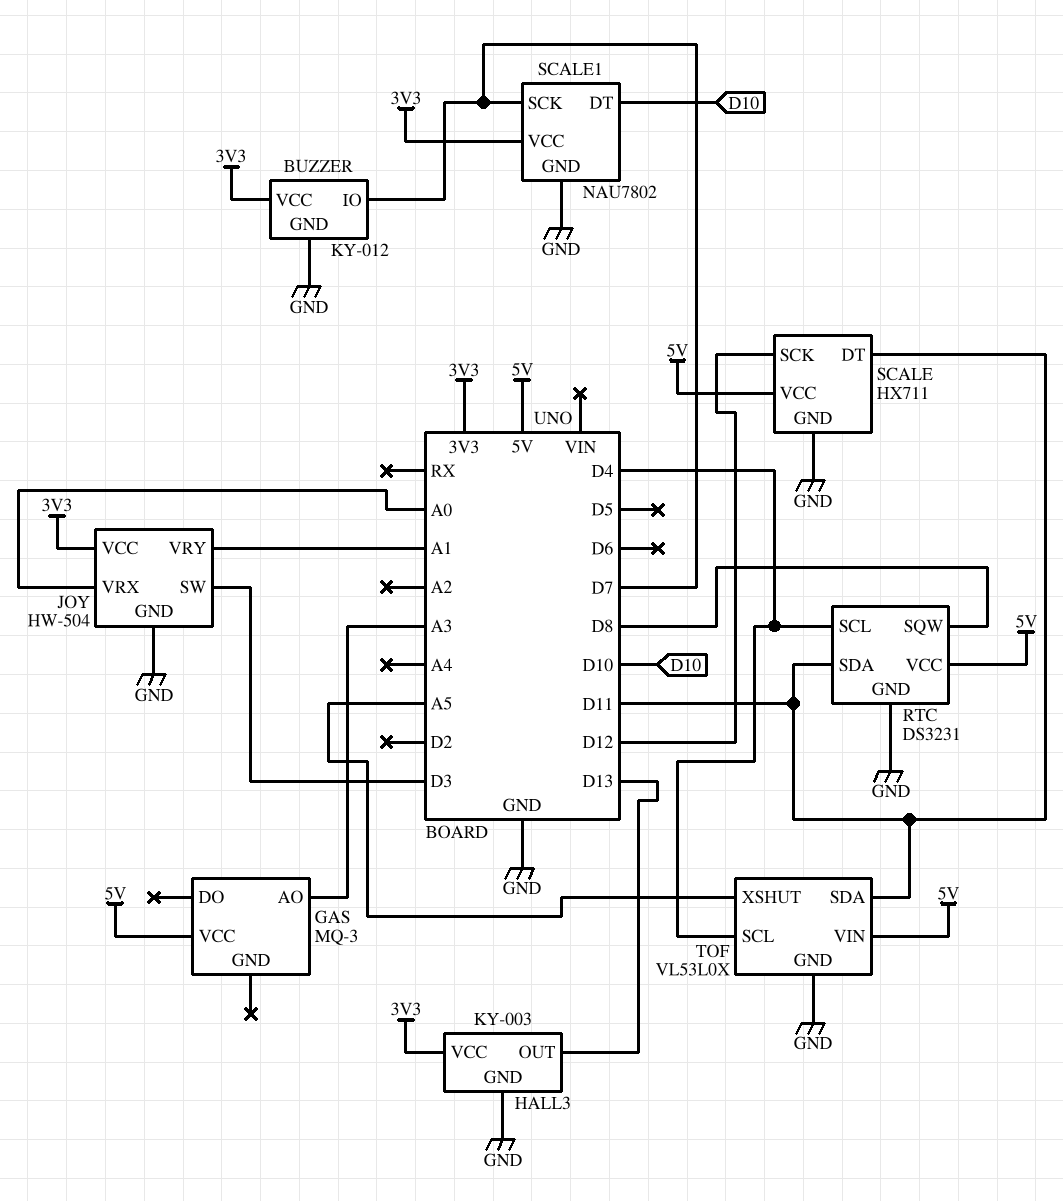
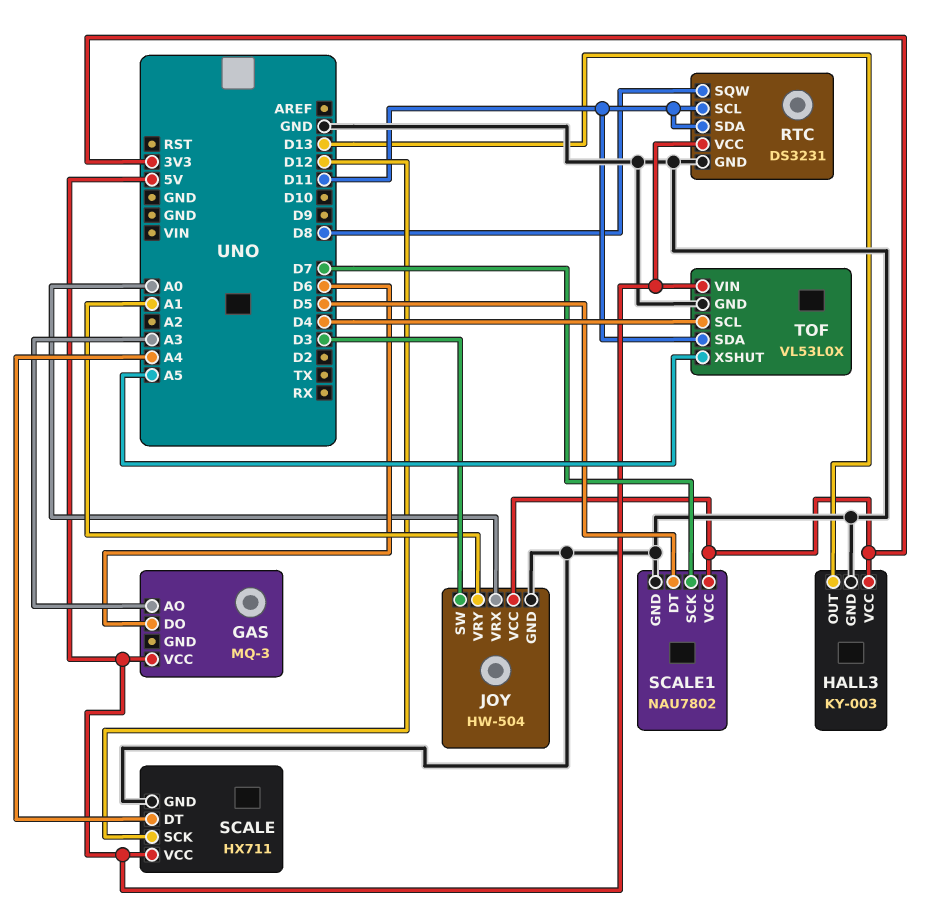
BUZZER: KY-012 -> none
BUZZER pin GND: GND -> none
BUZZER pin IO: D7 -> none
BUZZER pin VCC: 3V3 -> none
GAS pin DO: none -> D6
RTC pin SCL: D4 -> D11
SCALE pin DT: D11 -> A4
SCALE1 pin DT: D10 -> D5

